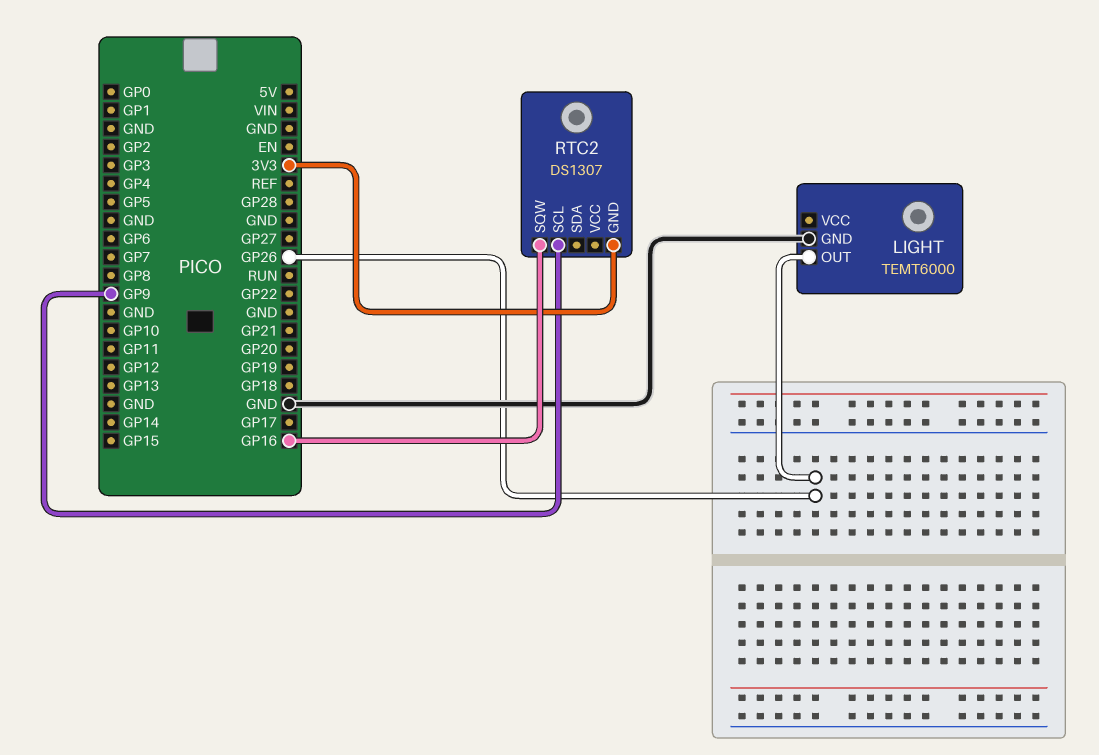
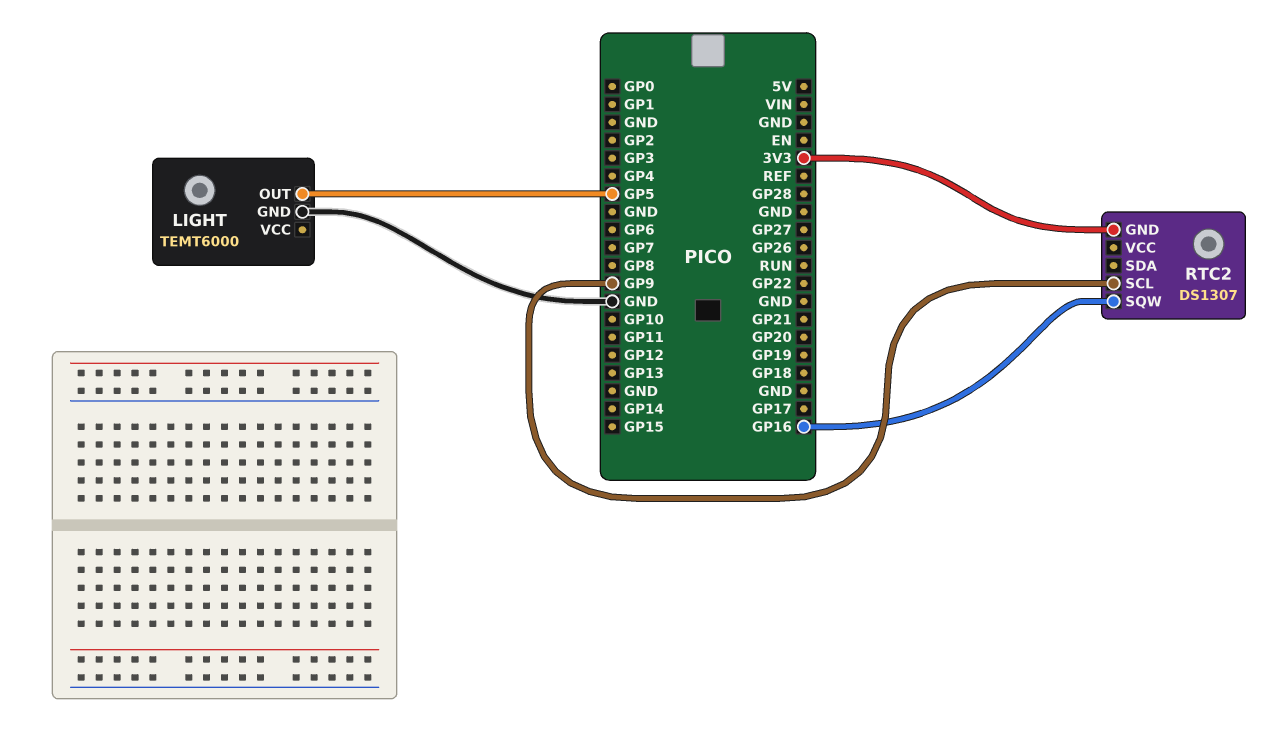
LIGHT pin OUT: GP26 -> GP5

